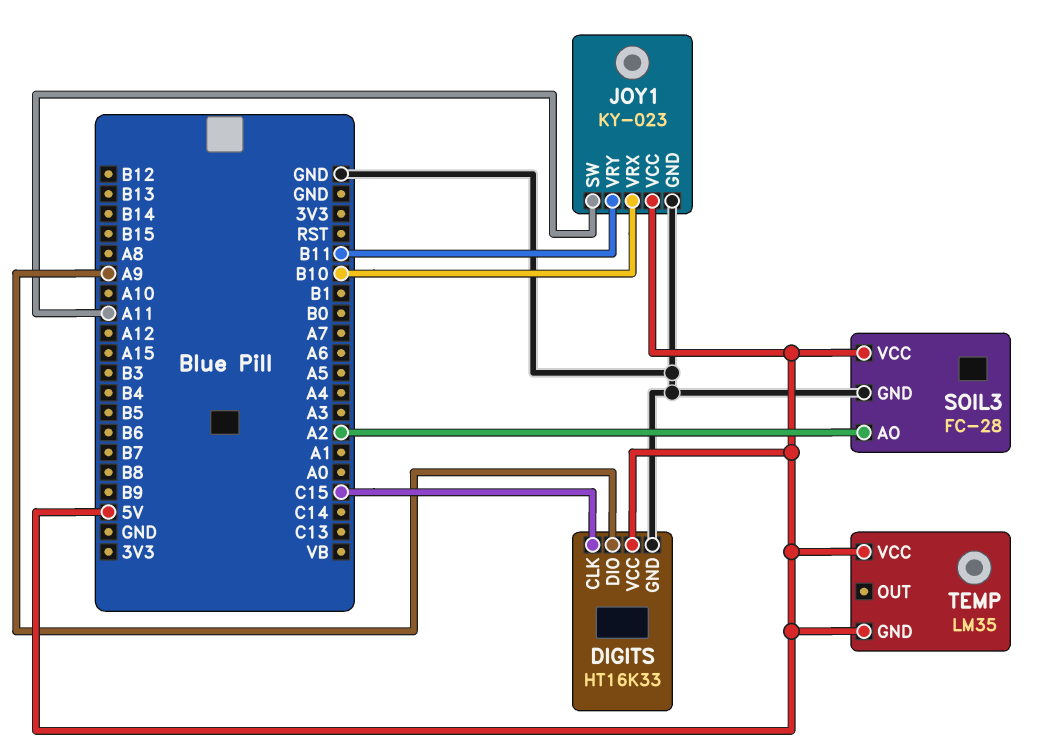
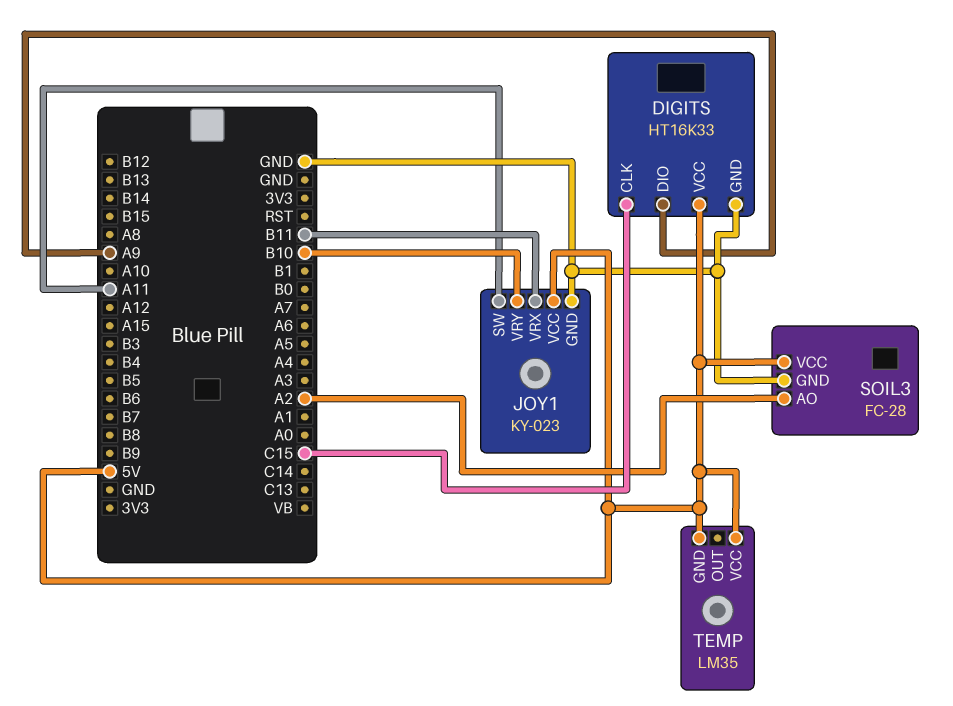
JOY1 pin VRX: B10 -> B11
JOY1 pin VRY: B11 -> B10

